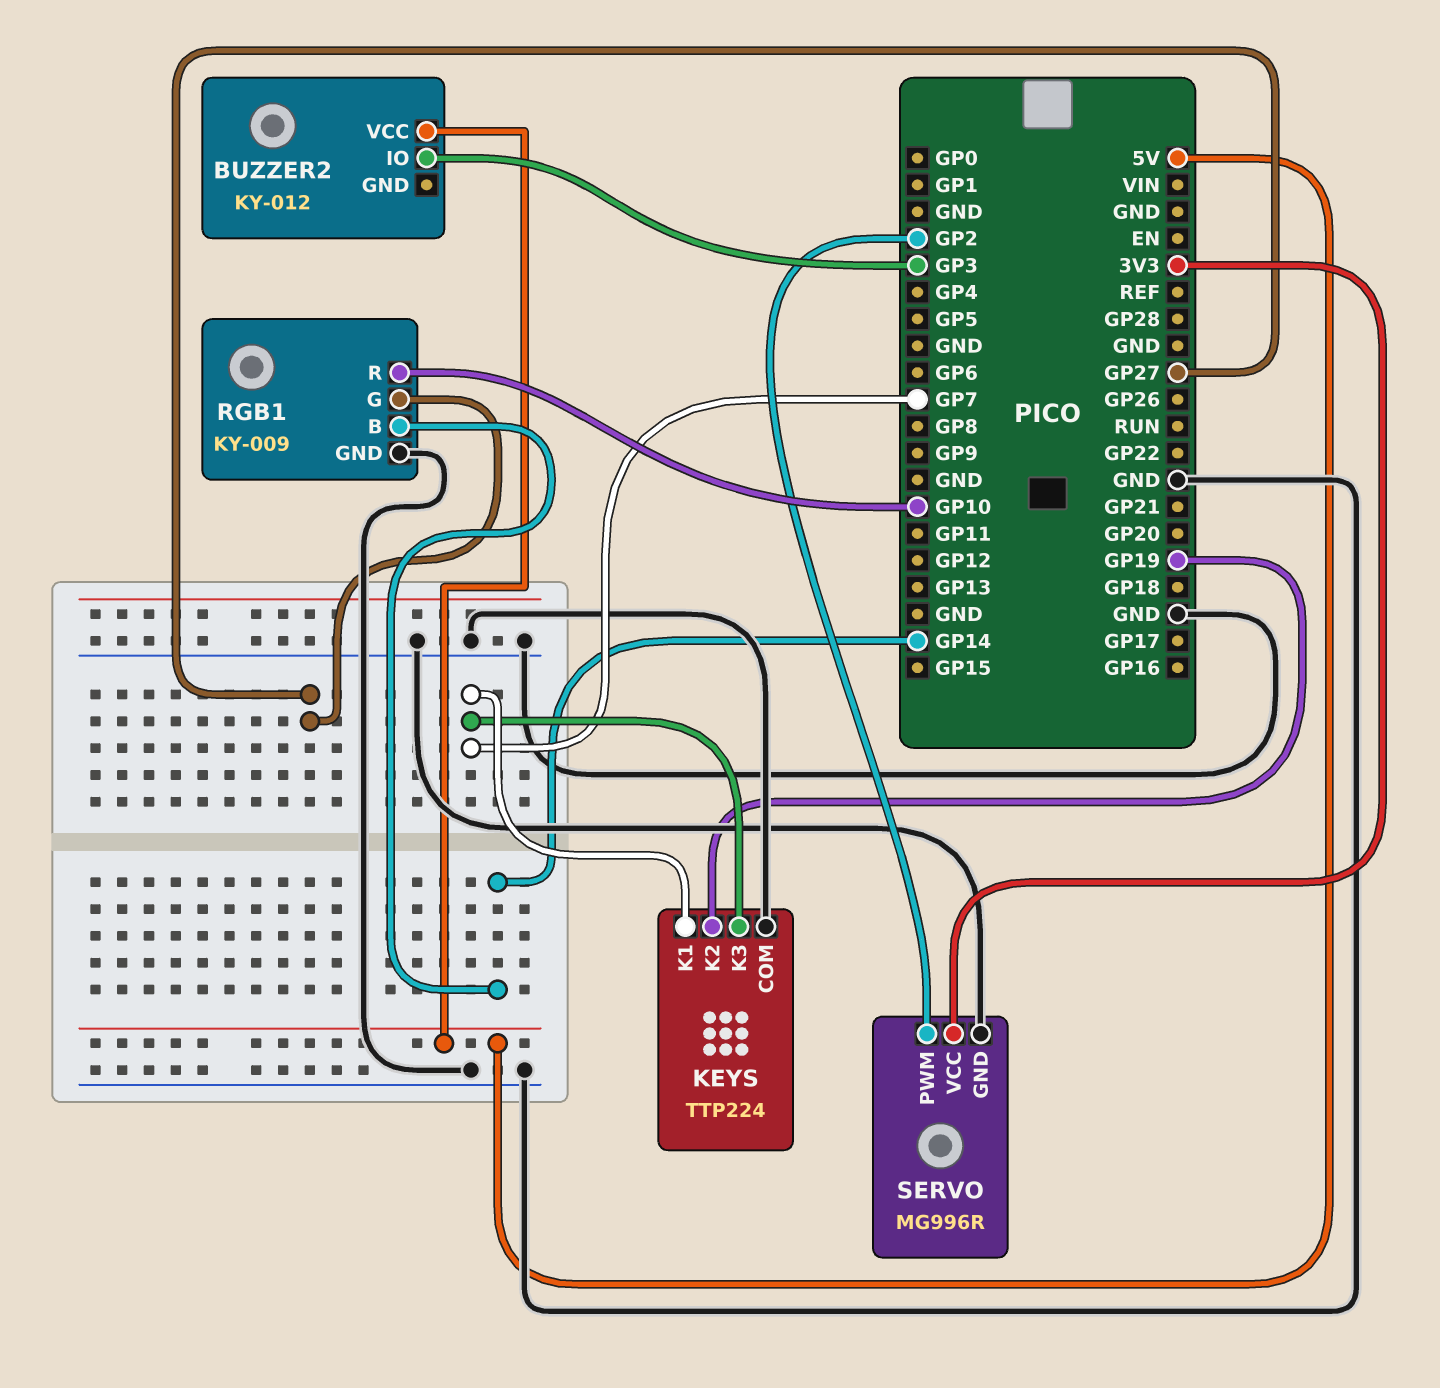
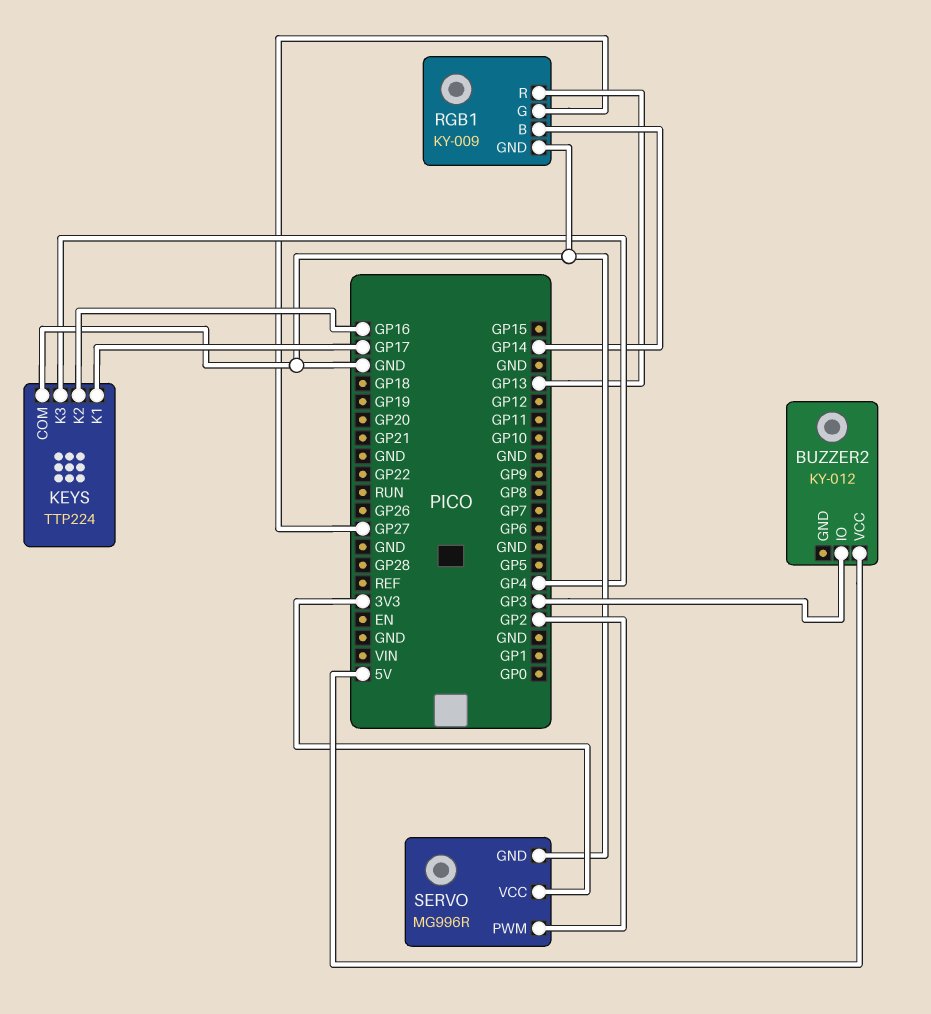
KEYS pin K1: GP7 -> GP17
KEYS pin K2: GP19 -> GP16
KEYS pin K3: GP7 -> GP4
RGB1 pin R: GP10 -> GP13

